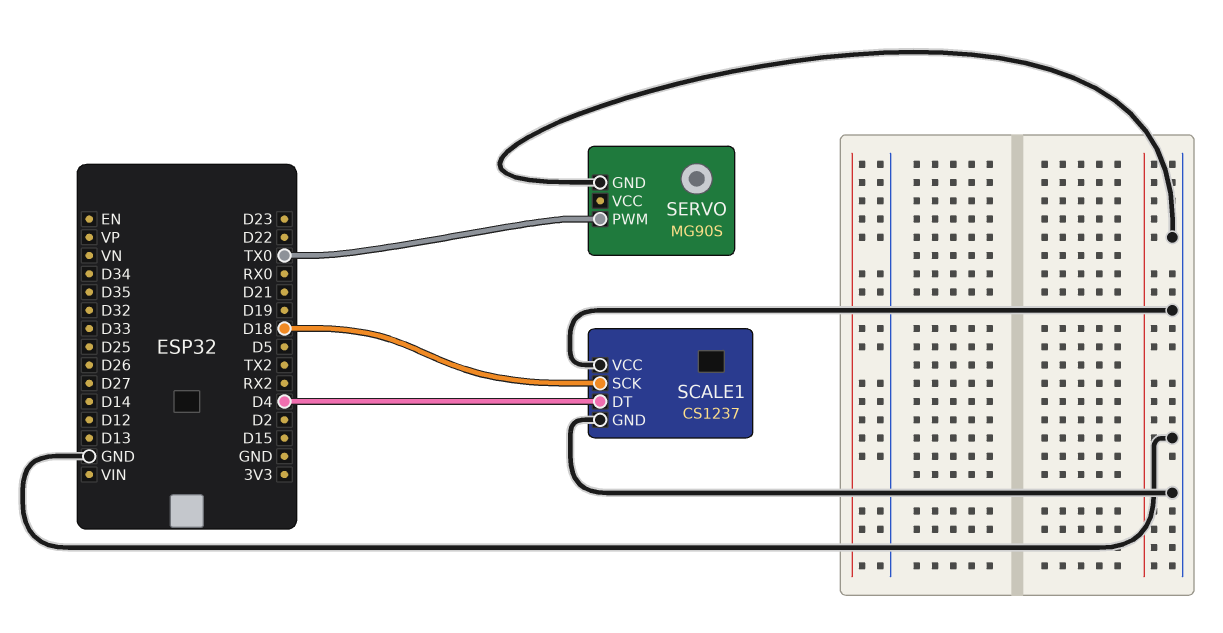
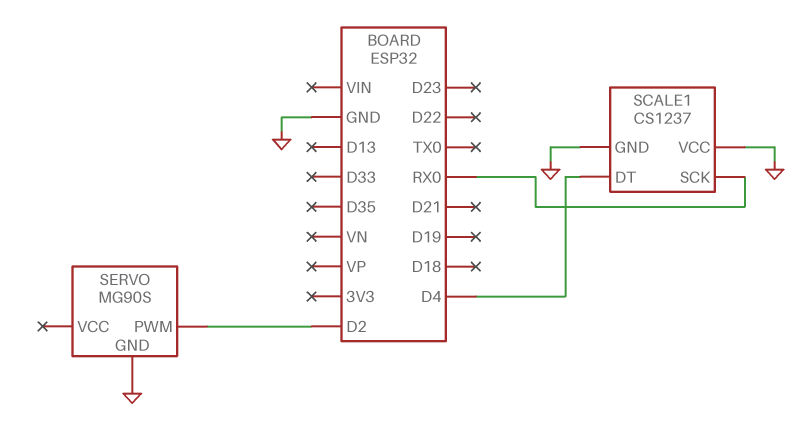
SCALE1 pin SCK: D18 -> RX0
SERVO pin PWM: TX0 -> D2

